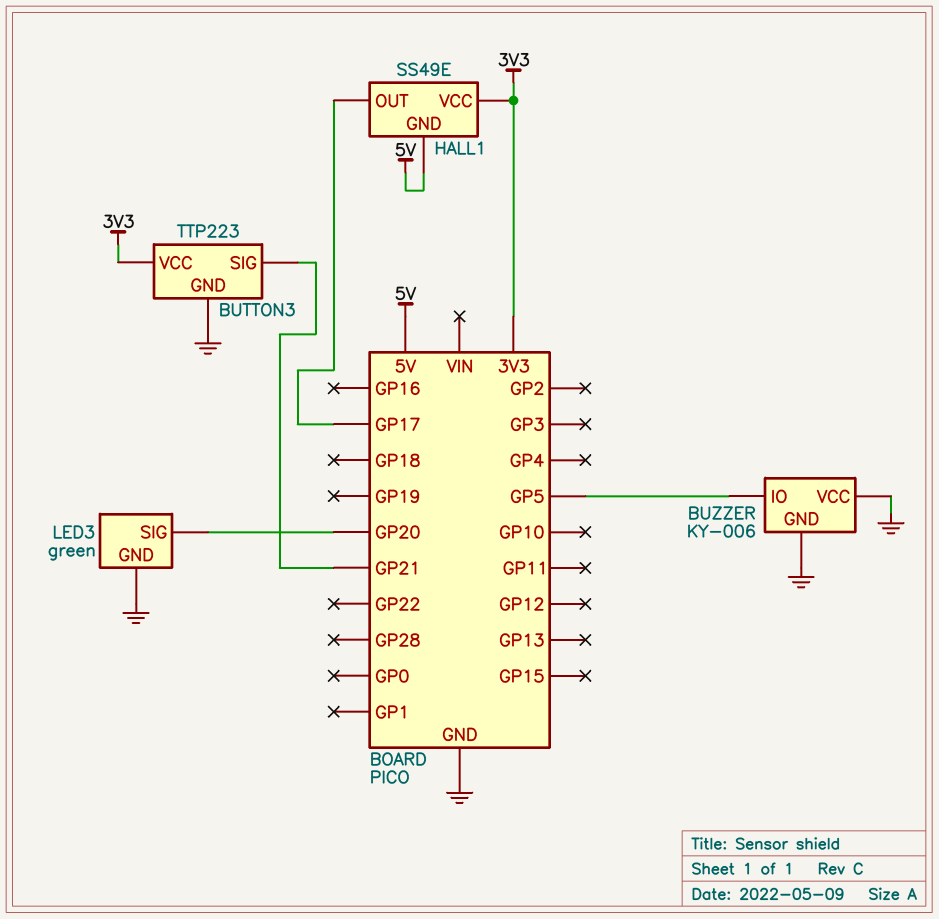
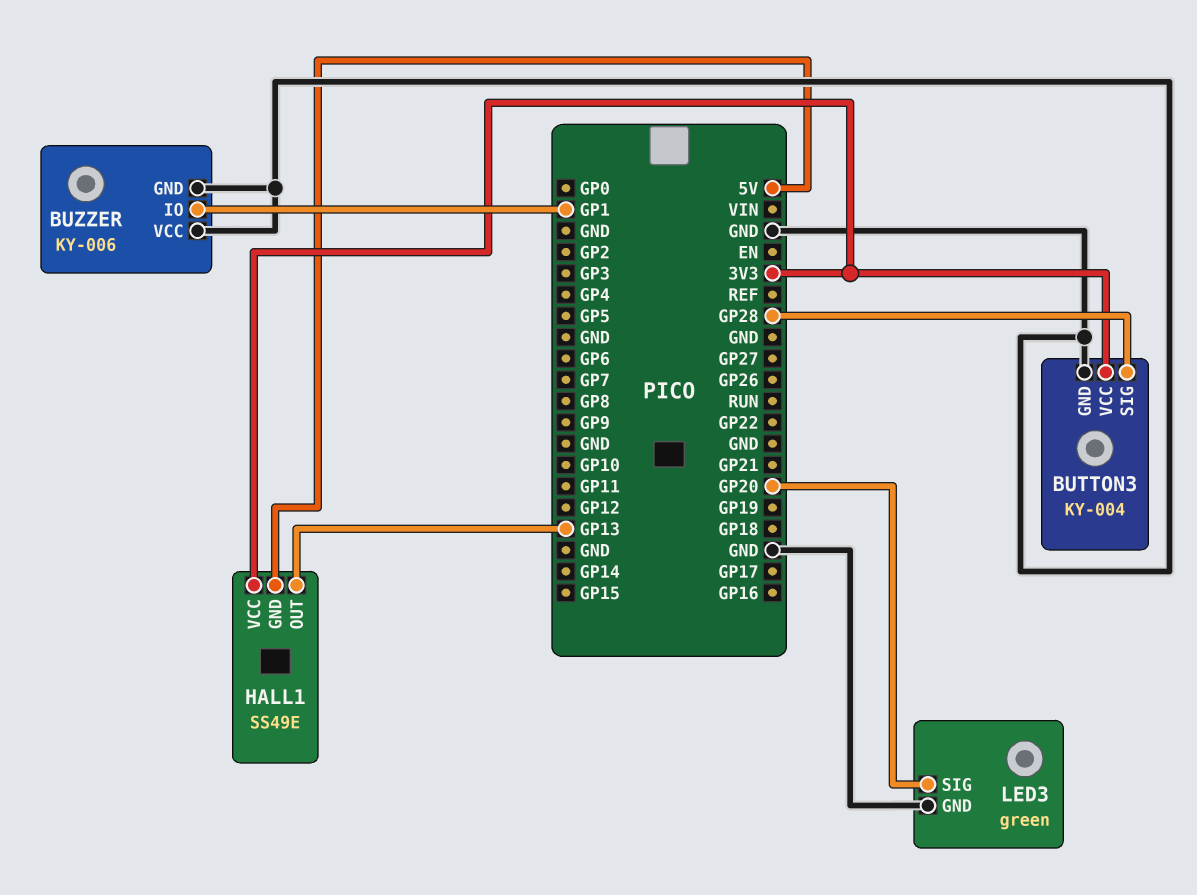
BUTTON3: TTP223 -> KY-004
BUTTON3 pin SIG: GP21 -> GP28
BUZZER pin IO: GP5 -> GP1
HALL1 pin OUT: GP17 -> GP13

